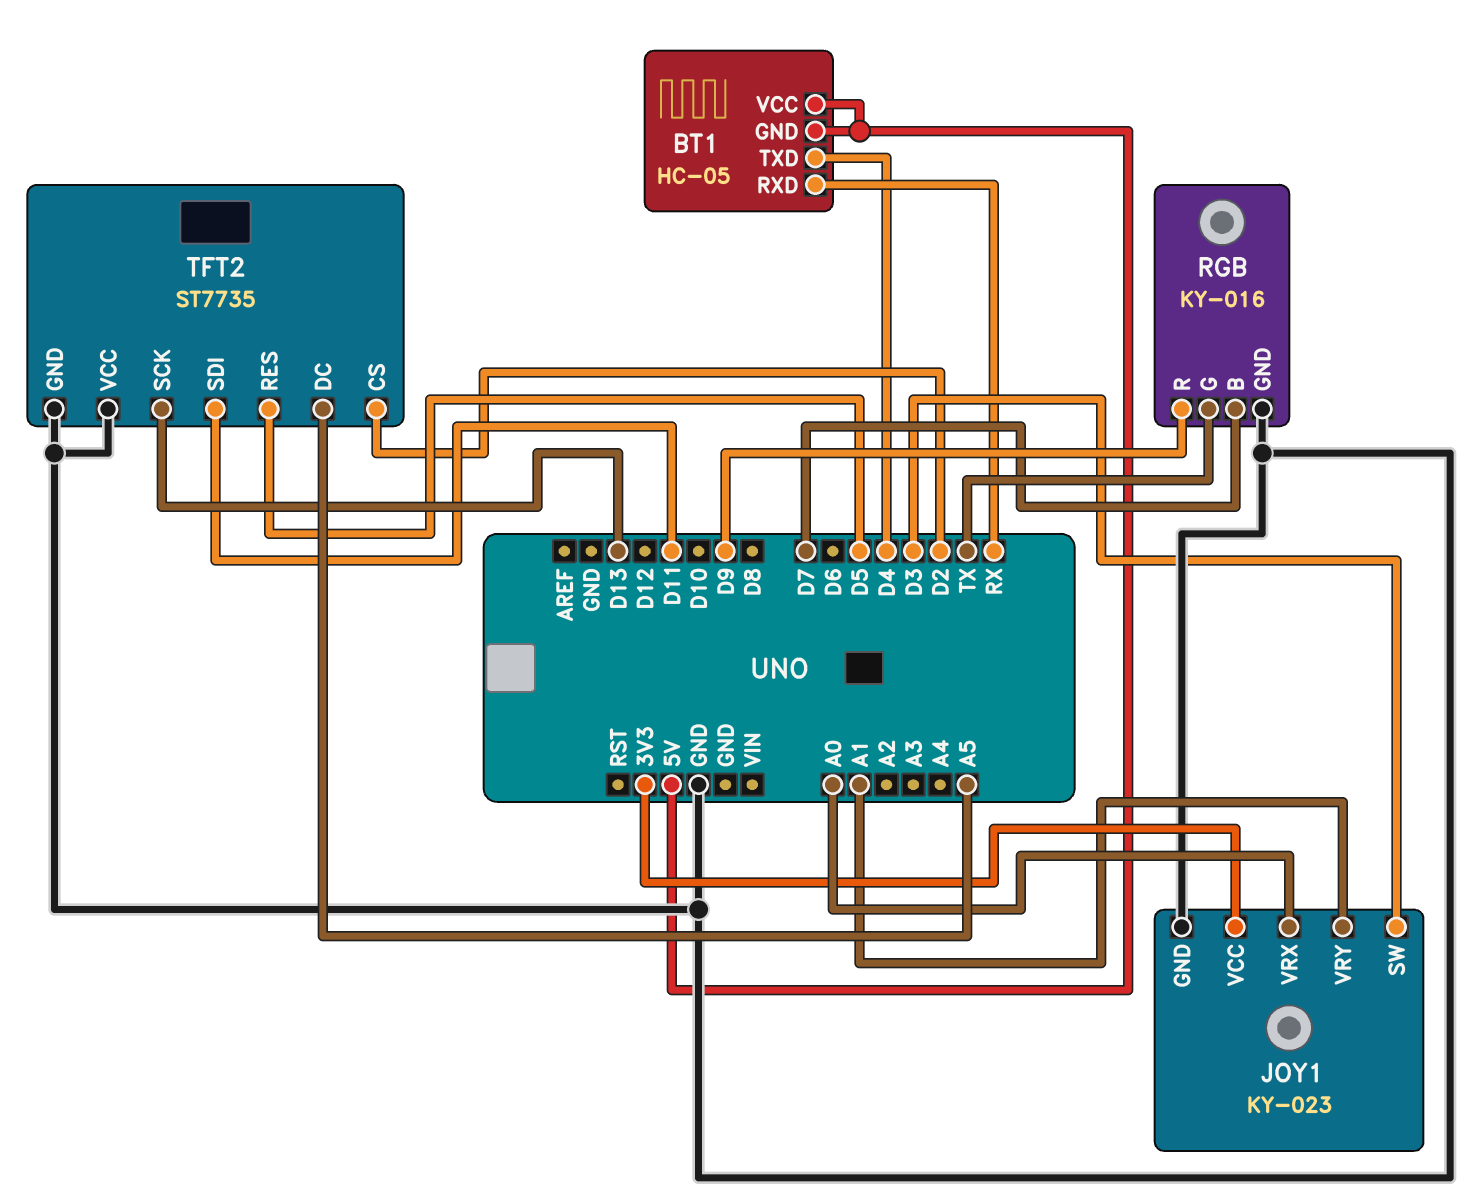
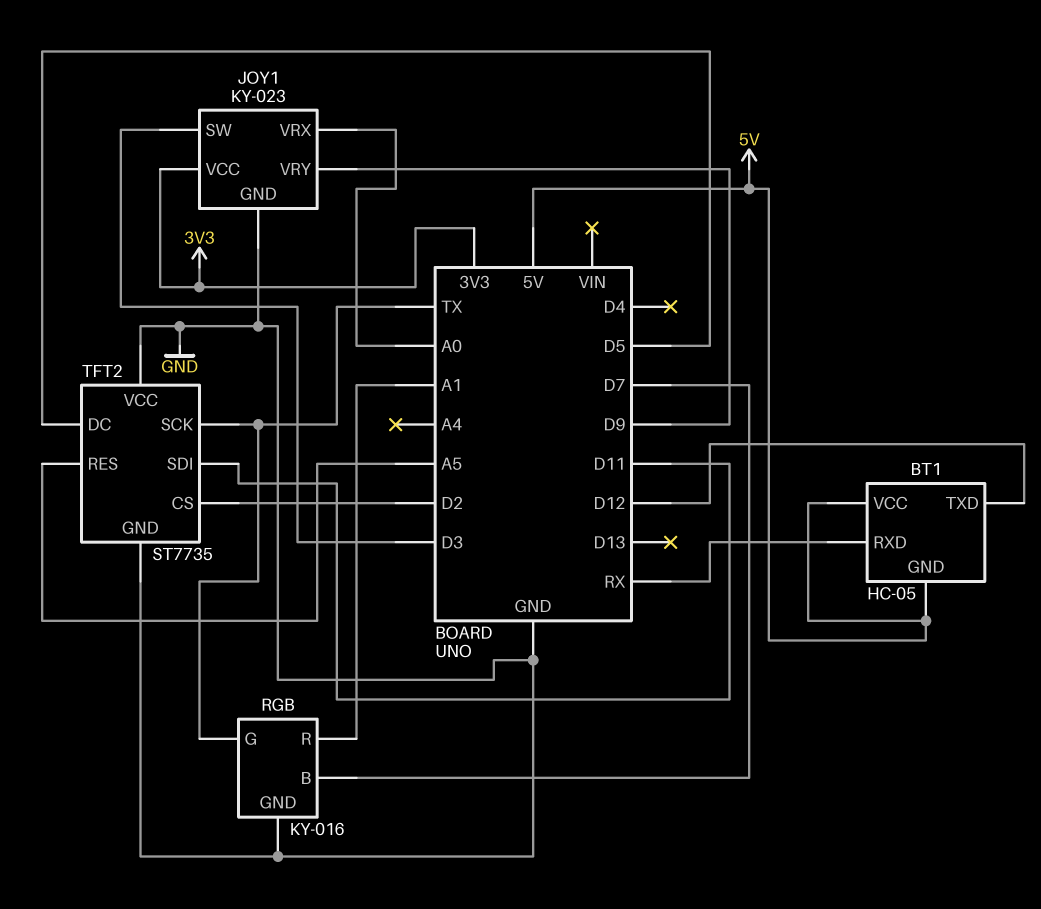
BT1 pin TXD: D4 -> D12
JOY1 pin VRY: A1 -> D9
RGB pin R: D9 -> A1
TFT2 pin DC: A5 -> D5
TFT2 pin RES: D5 -> A5
TFT2 pin SCK: D13 -> TX

